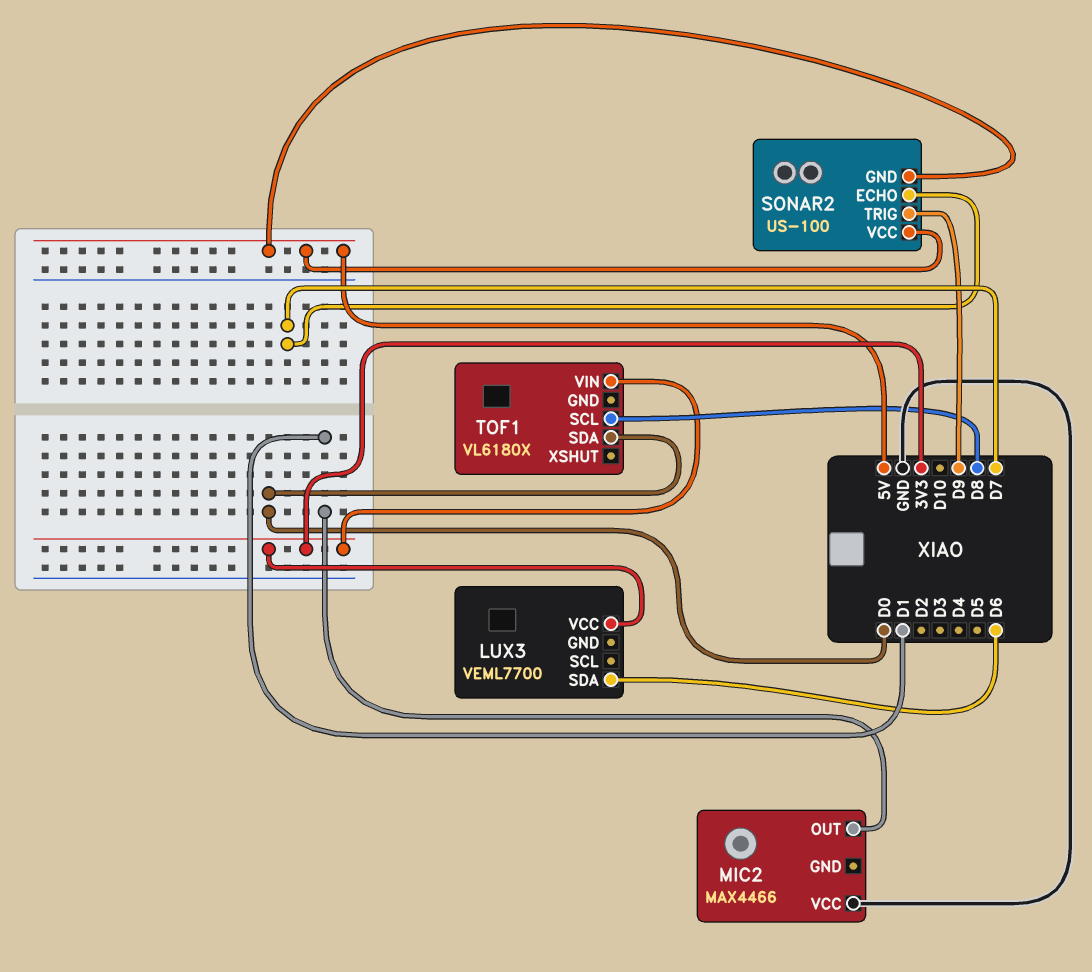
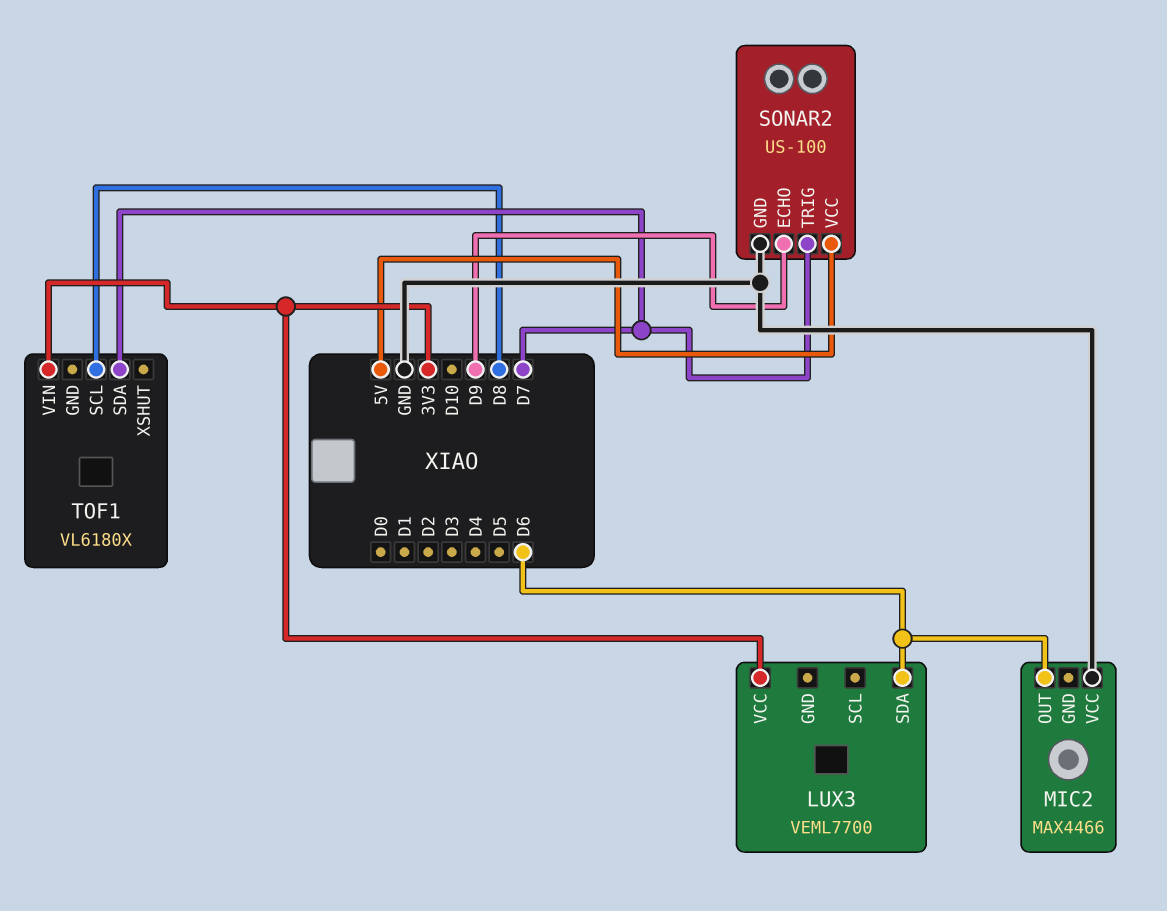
MIC2 pin OUT: D1 -> D6
SONAR2 pin ECHO: D7 -> D9
SONAR2 pin GND: 5V -> GND
SONAR2 pin TRIG: D9 -> D7
TOF1 pin SDA: D0 -> D7

